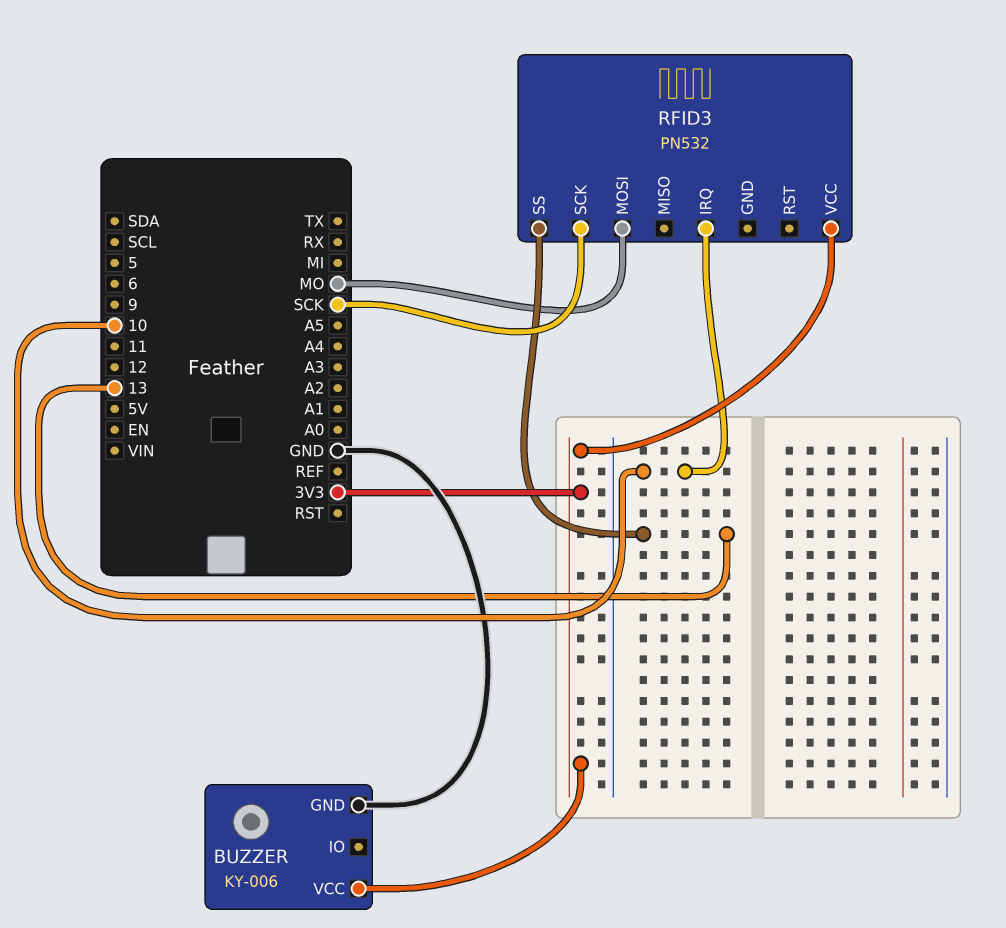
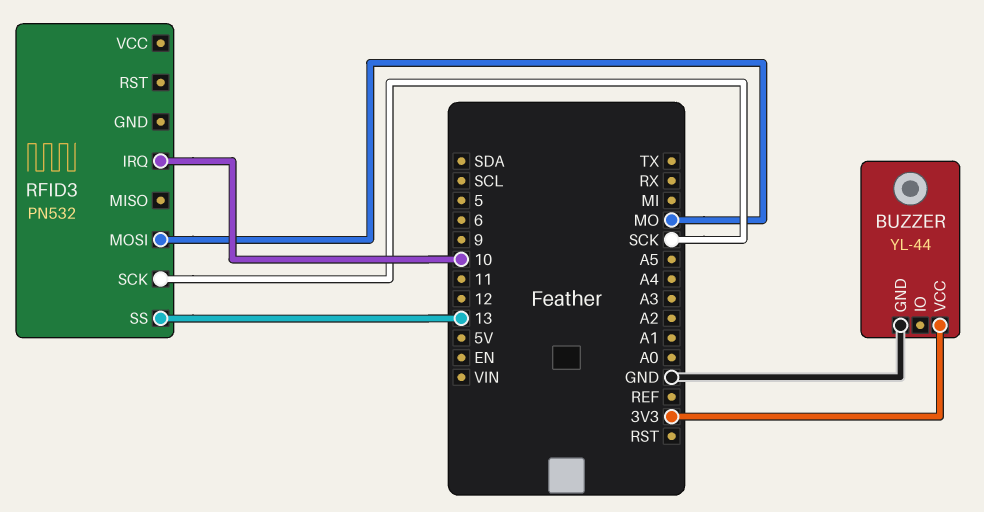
BUZZER: KY-006 -> YL-44
RFID3 pin VCC: 3V3 -> none

